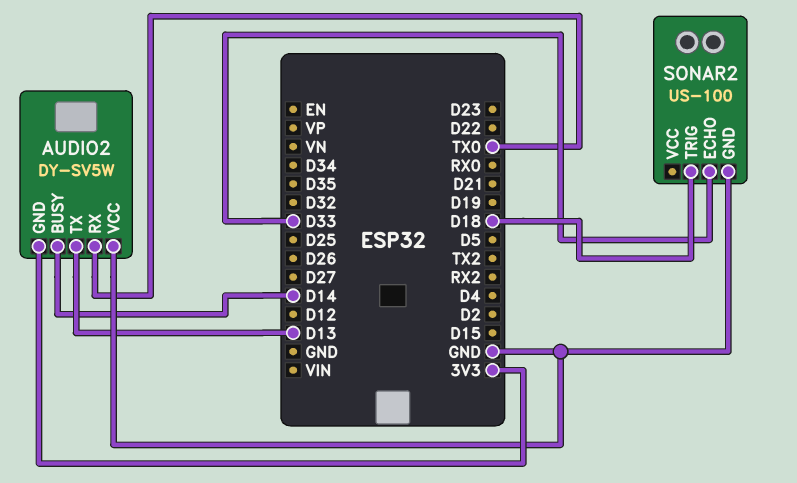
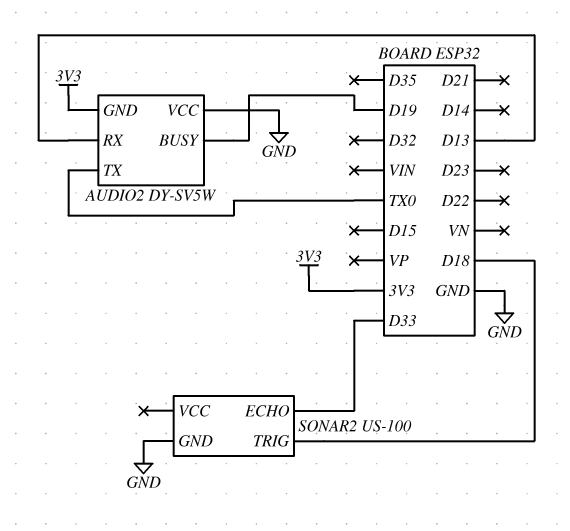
AUDIO2 pin BUSY: D14 -> D19
AUDIO2 pin RX: TX0 -> D13
AUDIO2 pin TX: D13 -> TX0

